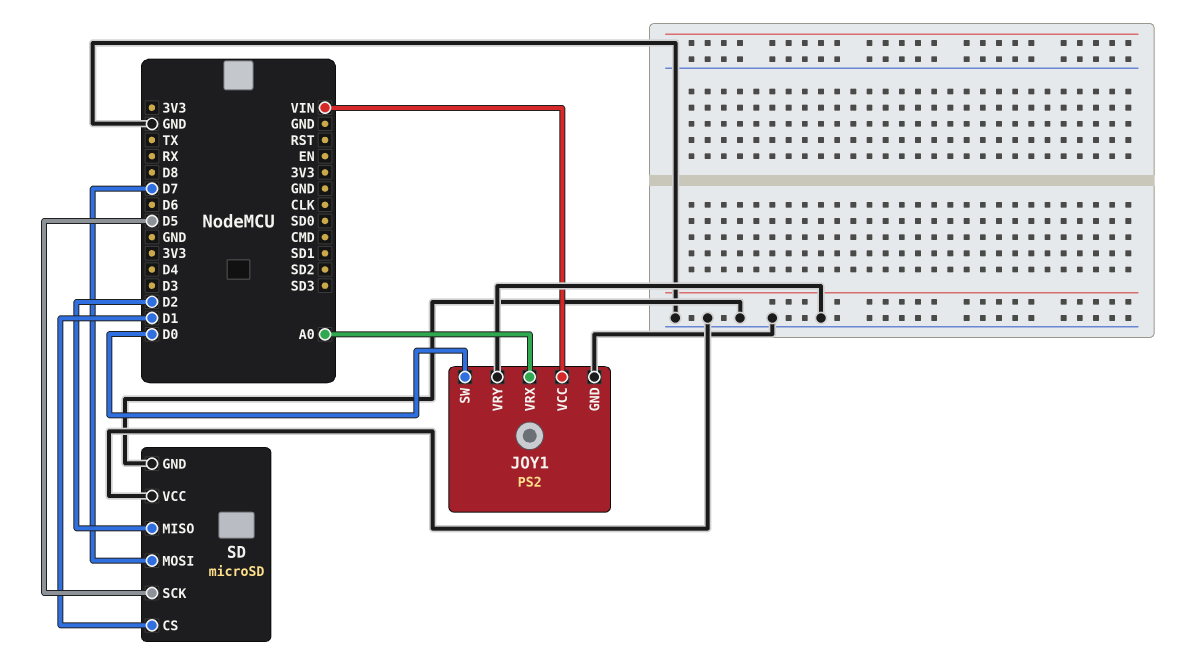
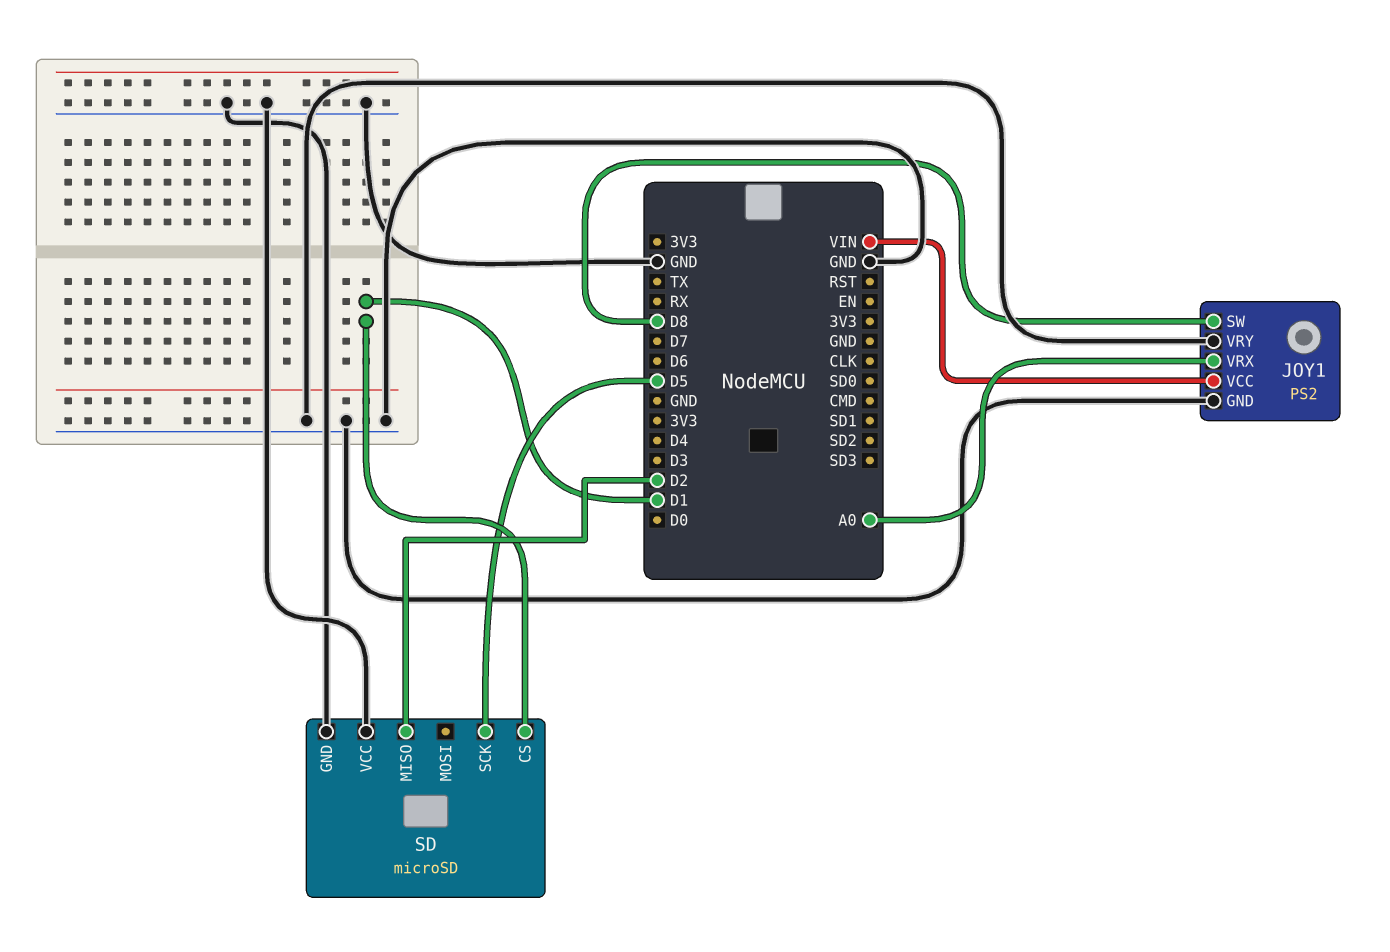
JOY1 pin SW: D0 -> D8
SD pin MOSI: D7 -> none

